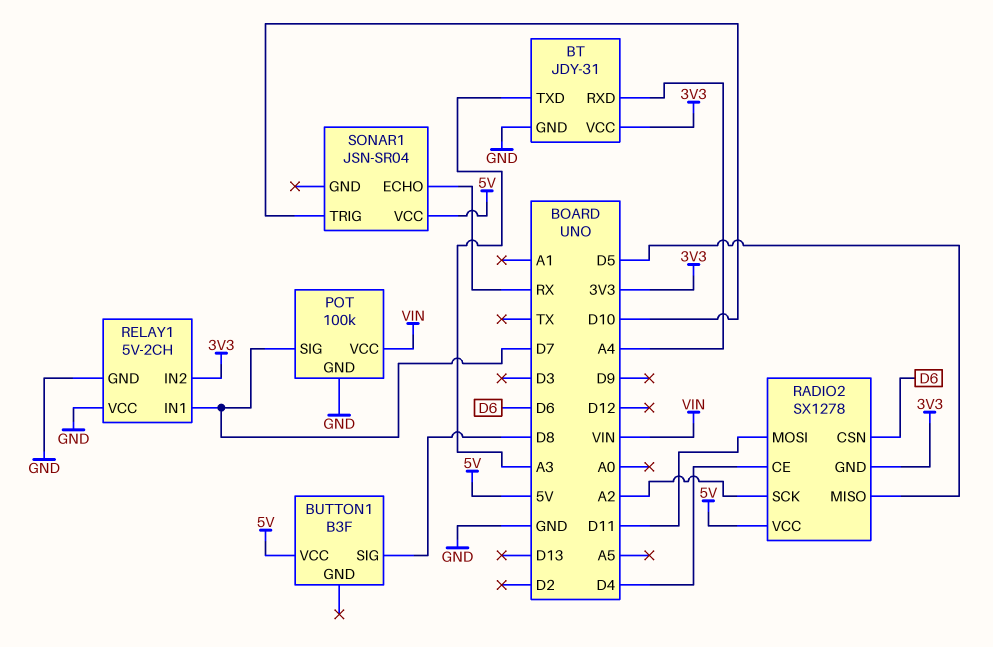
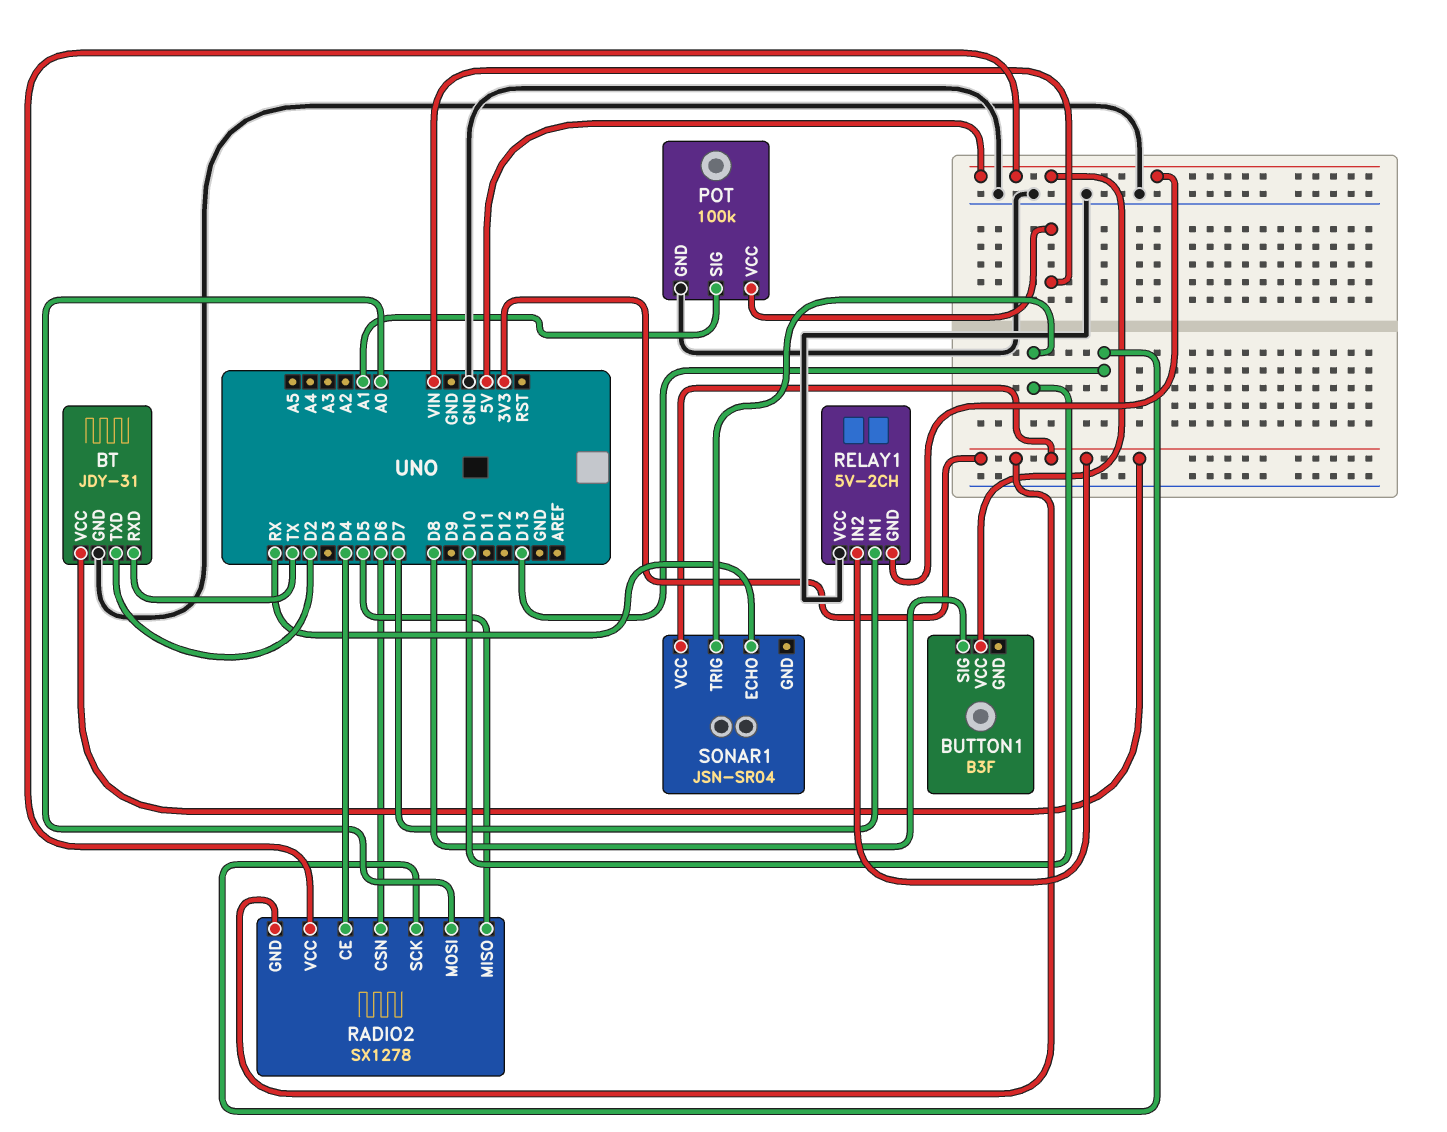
BT pin RXD: A4 -> TX
BT pin TXD: A3 -> D2
POT pin SIG: D7 -> A1
RADIO2 pin MOSI: D11 -> A0
RADIO2 pin SCK: A2 -> D13
RELAY1 pin GND: GND -> 5V
SONAR1 pin VCC: 5V -> 3V3

